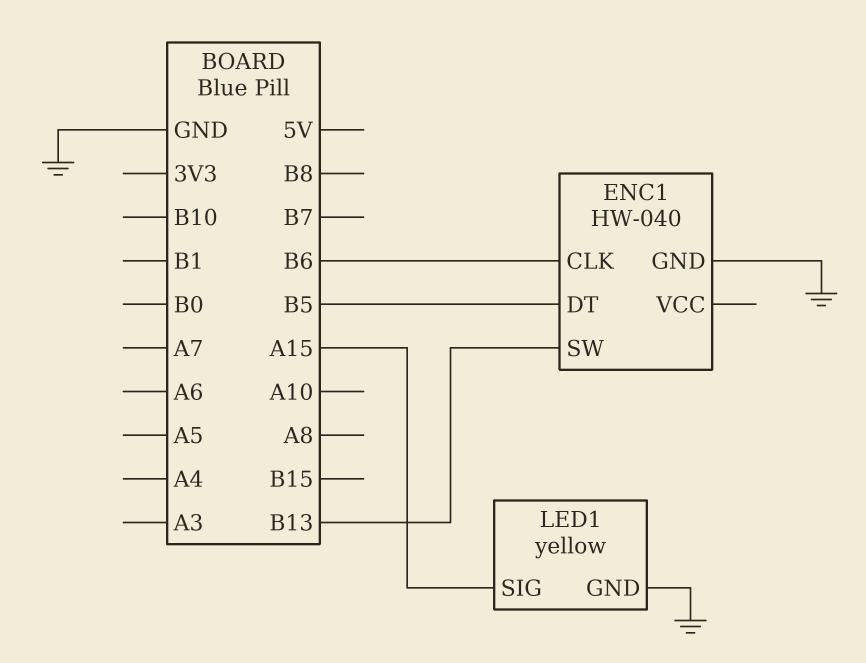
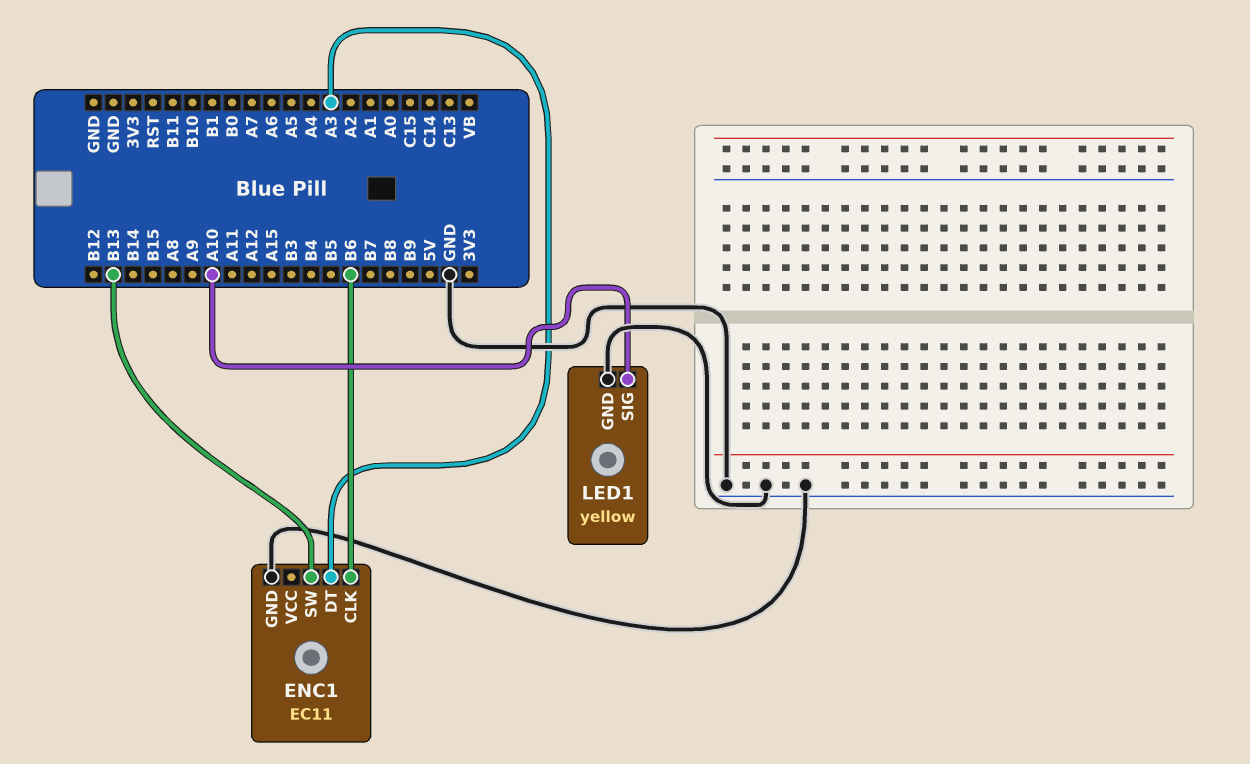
ENC1: HW-040 -> EC11
ENC1 pin DT: B5 -> A3
LED1 pin SIG: A15 -> A10

